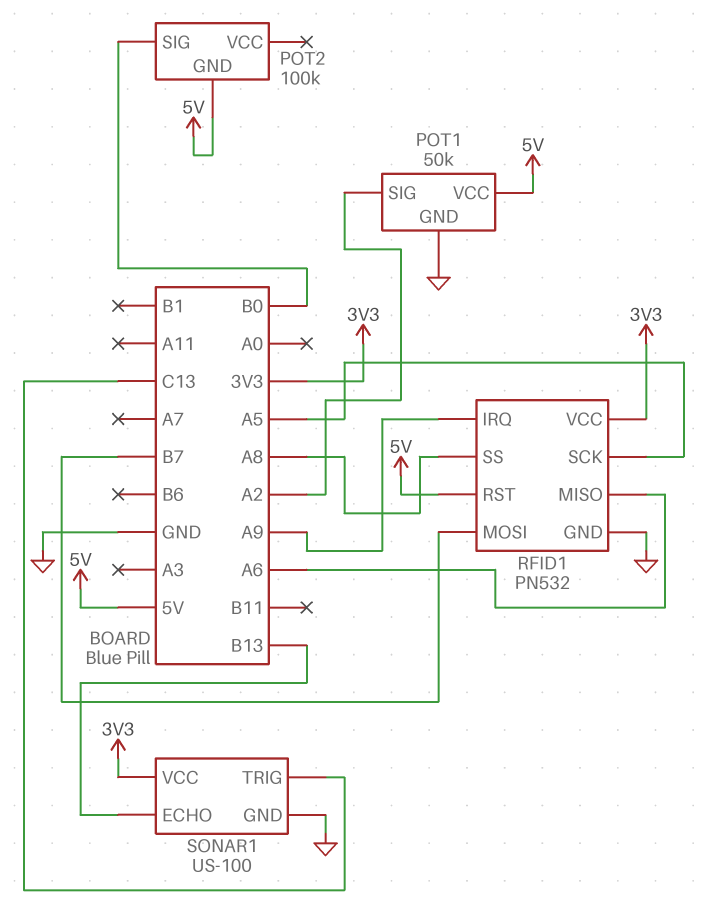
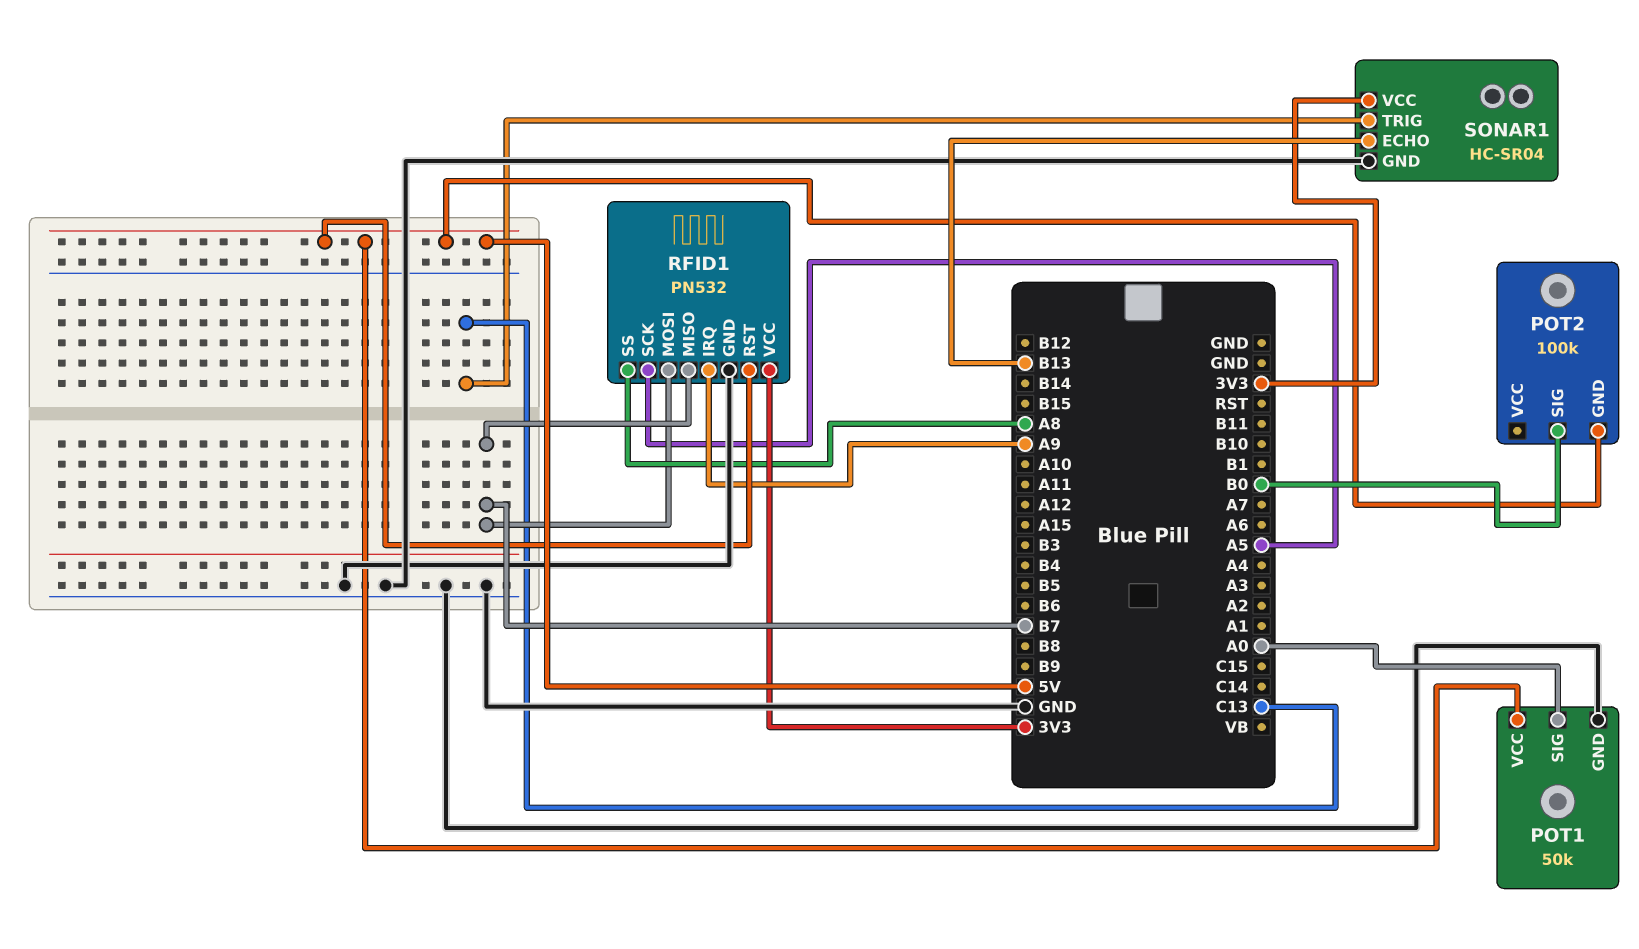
POT1 pin SIG: A2 -> A0
RFID1 pin MISO: A6 -> B7
SONAR1: US-100 -> HC-SR04

